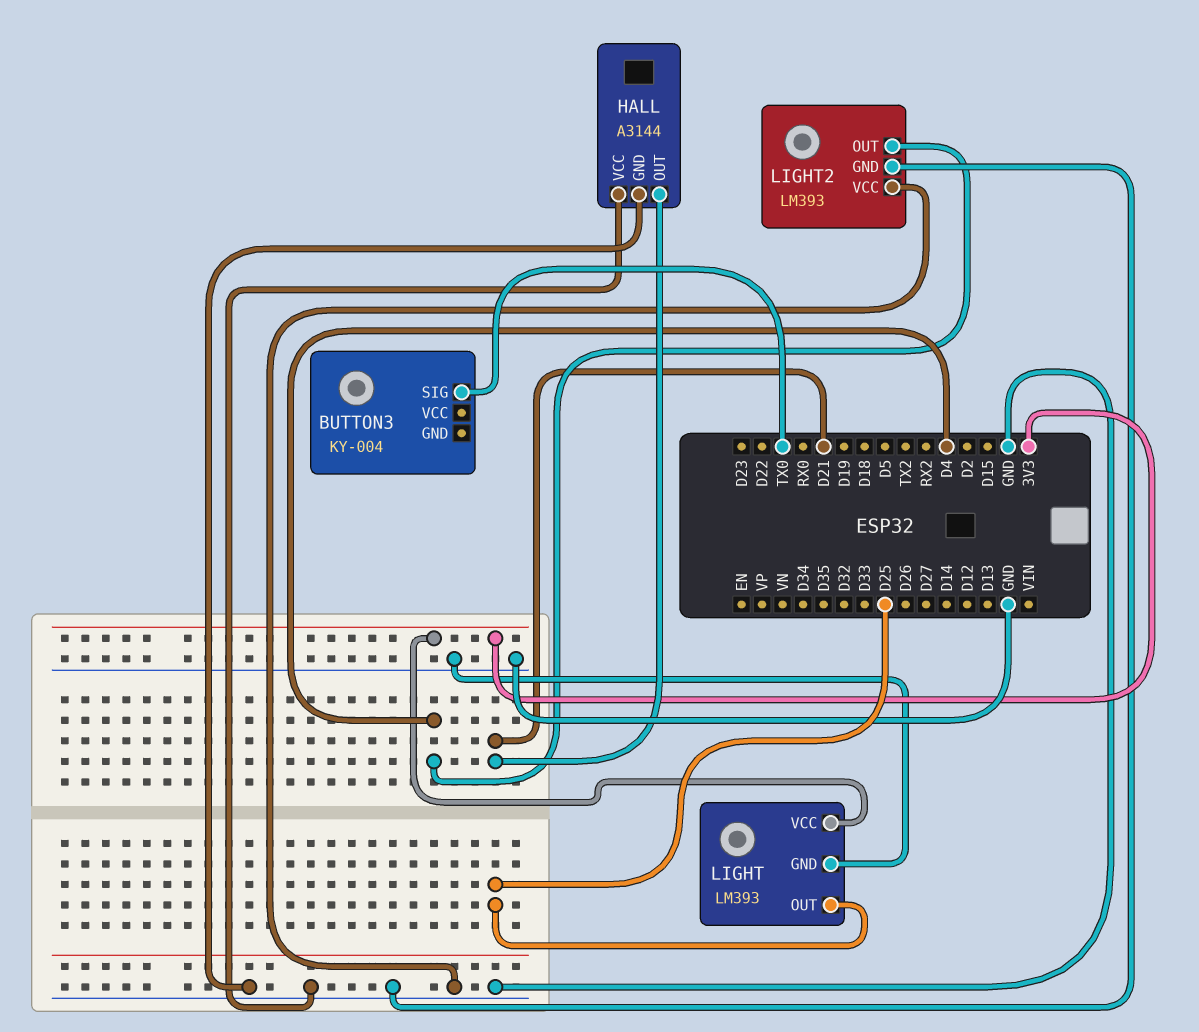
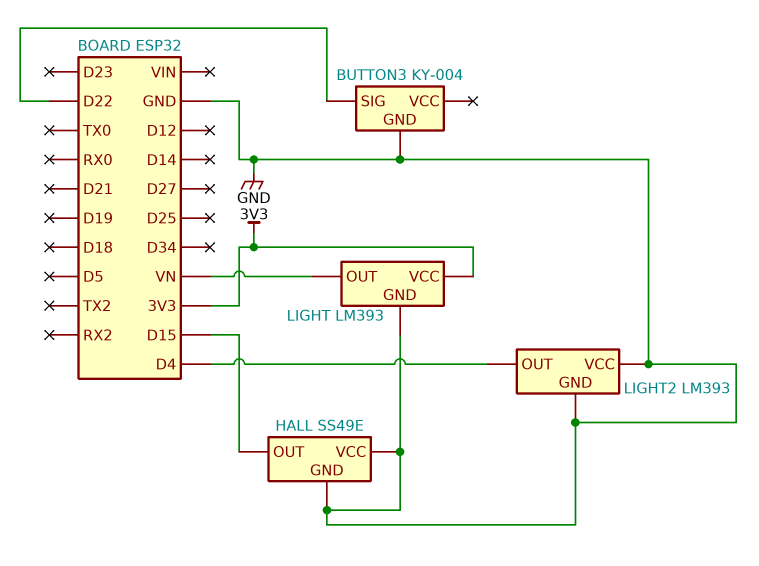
BUTTON3 pin GND: none -> GND
BUTTON3 pin SIG: TX0 -> D22
HALL: A3144 -> SS49E
HALL pin OUT: D21 -> D15
LIGHT pin OUT: D25 -> VN

